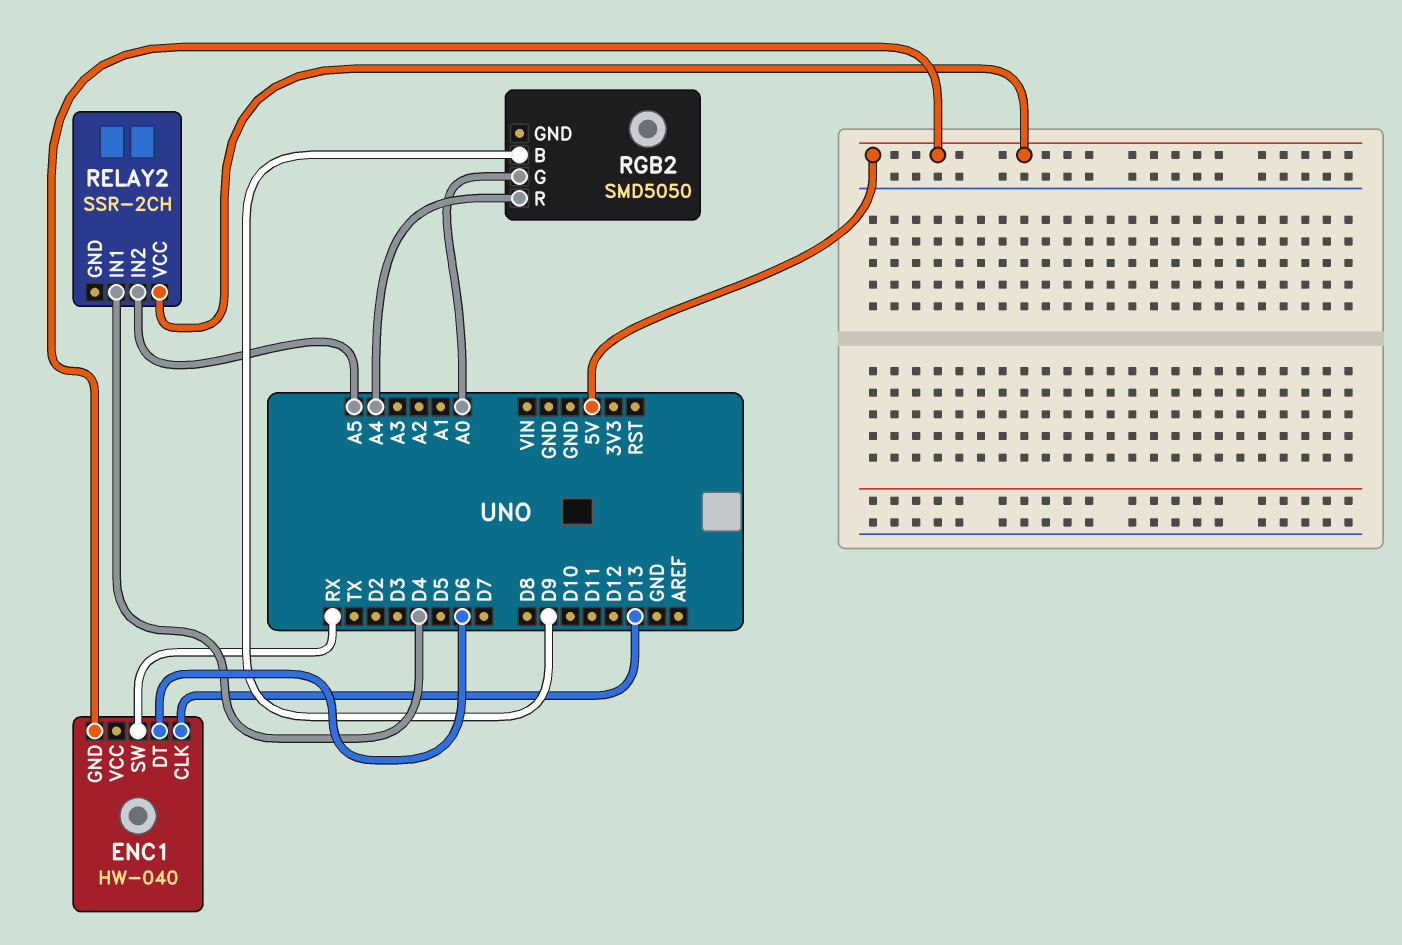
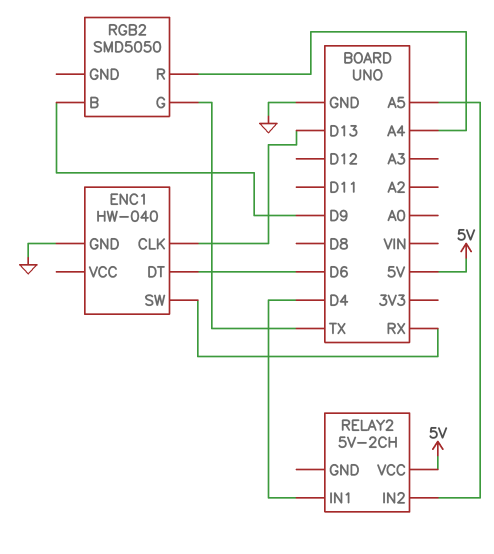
ENC1 pin GND: 5V -> GND
RELAY2: SSR-2CH -> 5V-2CH
RGB2 pin G: A0 -> TX

